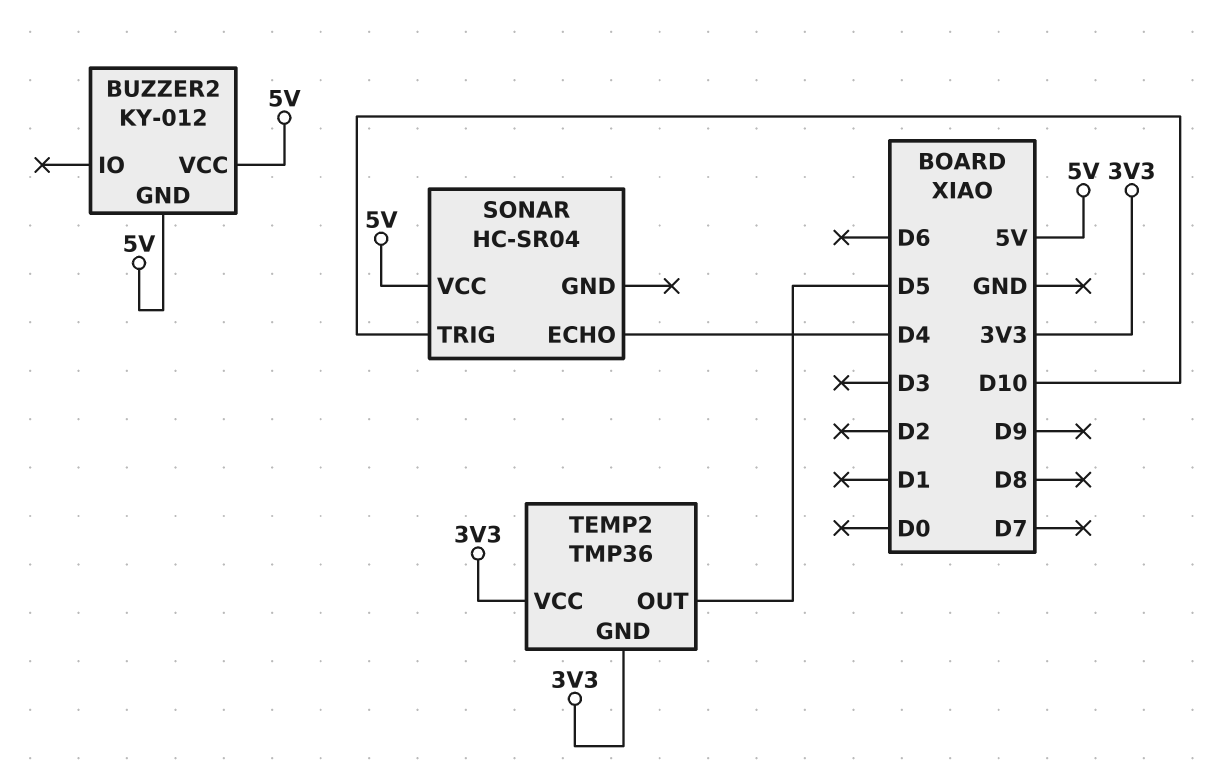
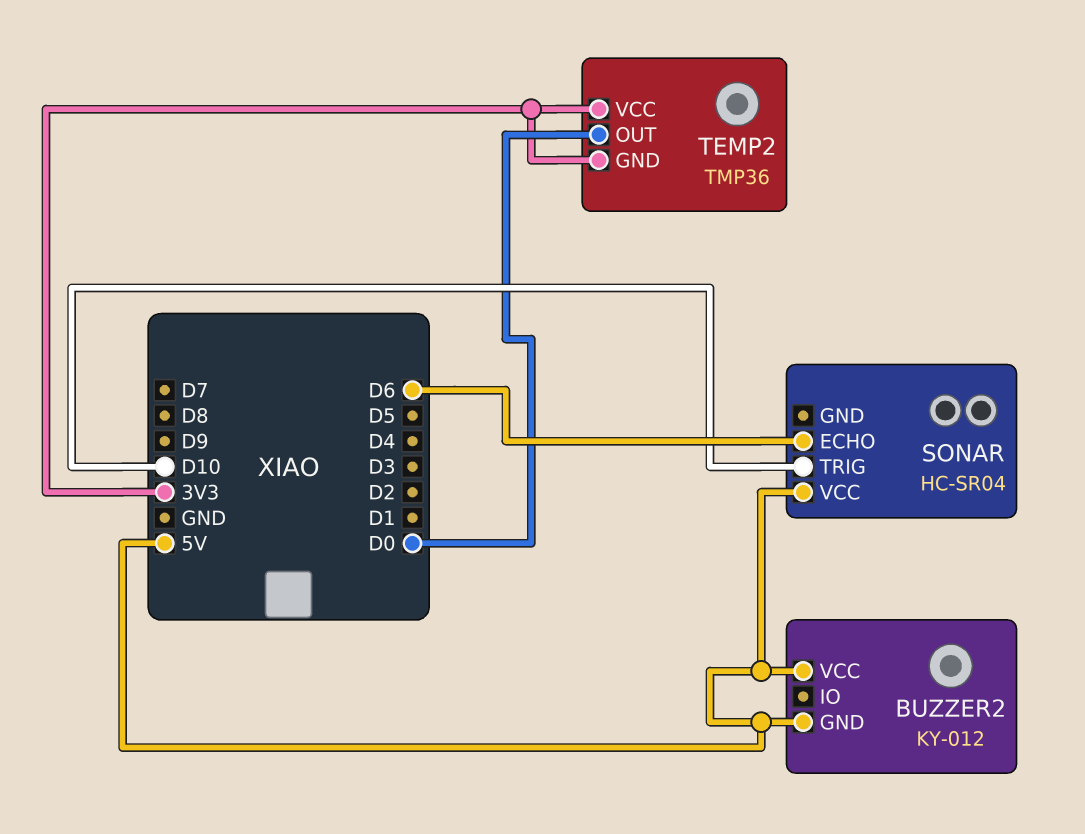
SONAR pin ECHO: D4 -> D6
TEMP2 pin OUT: D5 -> D0

